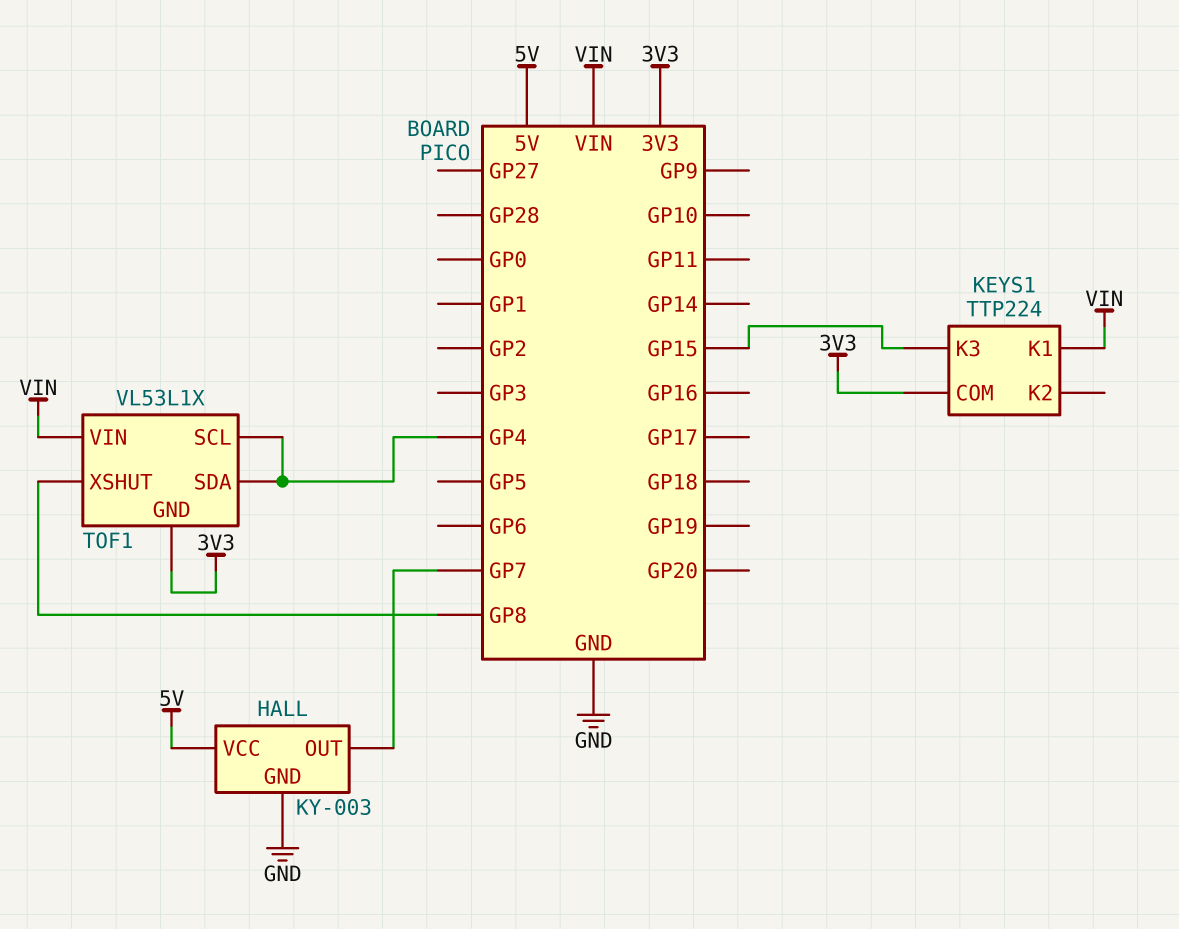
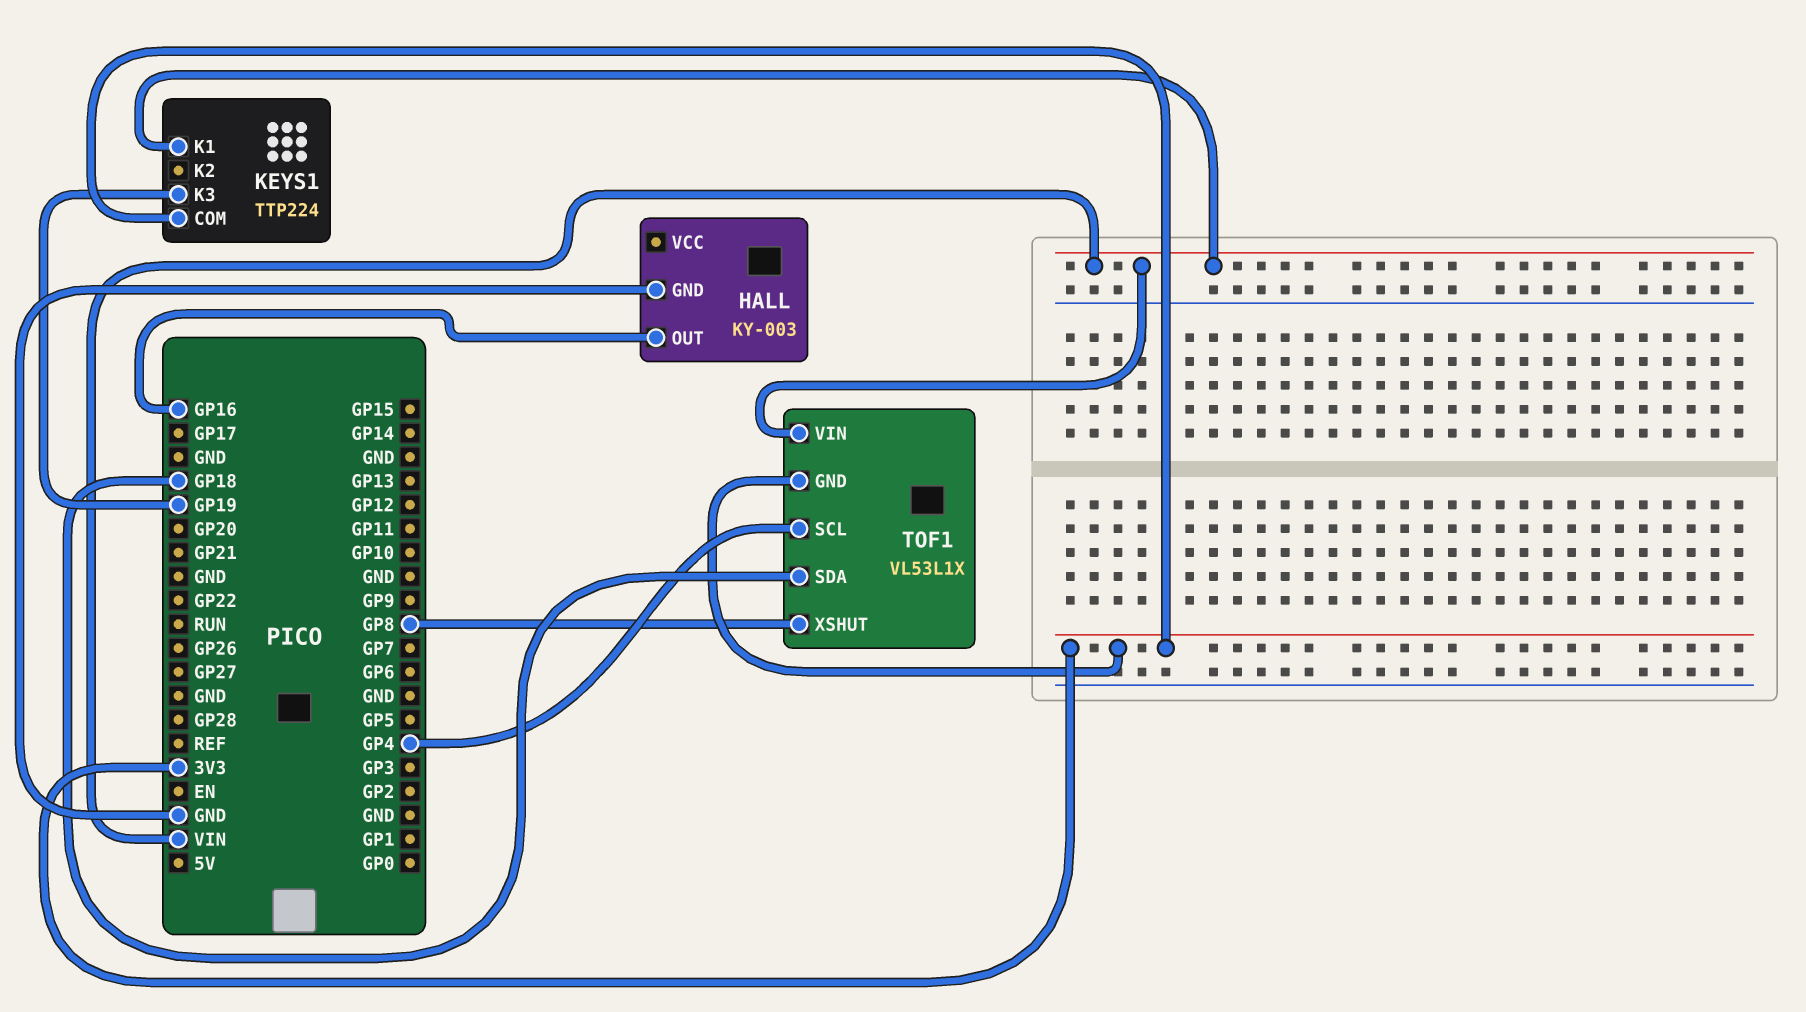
HALL pin OUT: GP7 -> GP16
HALL pin VCC: 5V -> none
KEYS1 pin K3: GP15 -> GP19
TOF1 pin SDA: GP4 -> GP18

